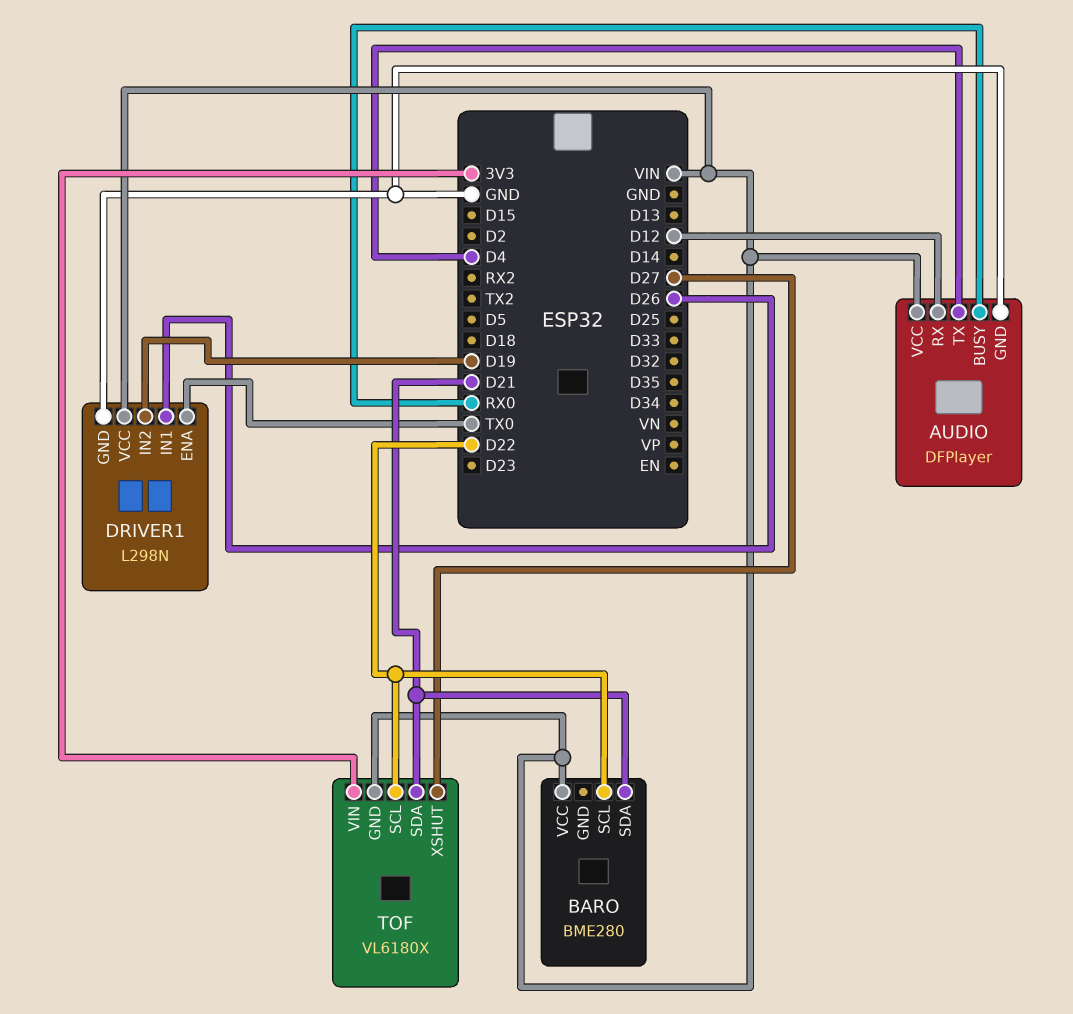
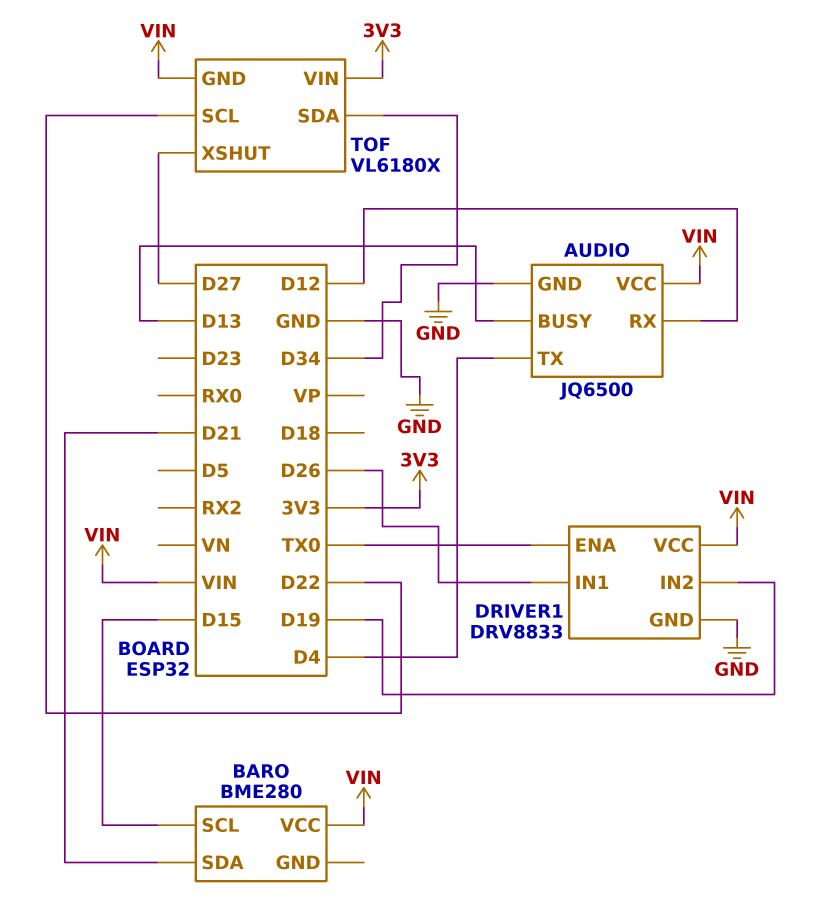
AUDIO: DFPlayer -> JQ6500
AUDIO pin BUSY: RX0 -> D13
BARO pin SCL: D22 -> D15
DRIVER1: L298N -> DRV8833
TOF pin SDA: D21 -> D34

